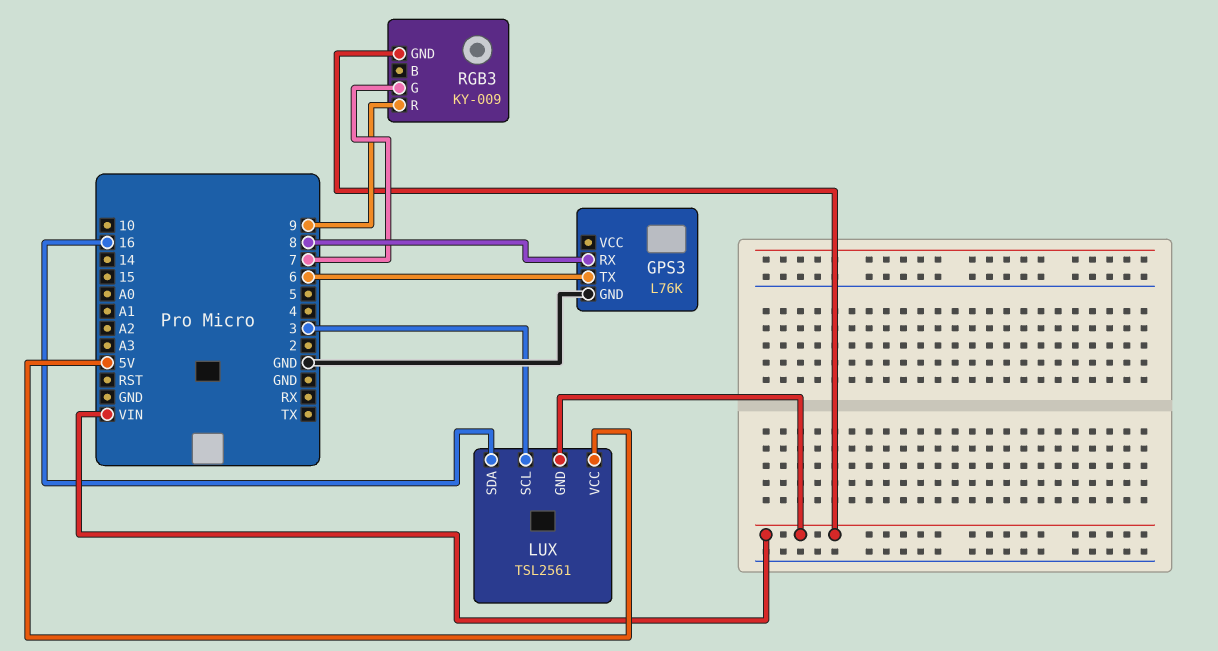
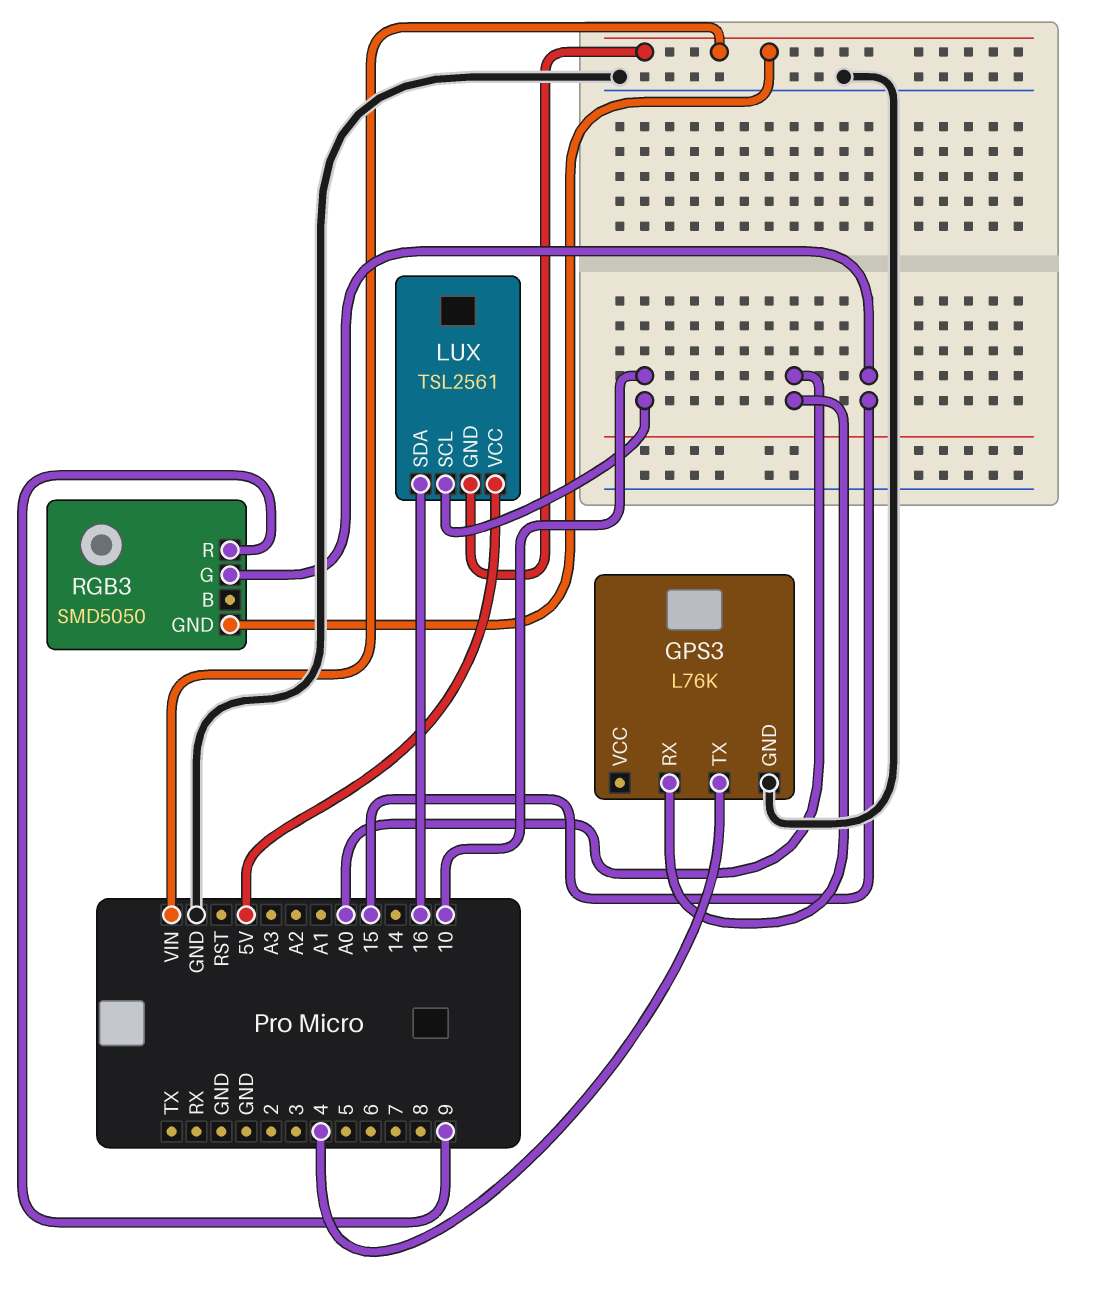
GPS3 pin RX: 8 -> A0
GPS3 pin TX: 6 -> 4
LUX pin SCL: 3 -> 10
RGB3: KY-009 -> SMD5050
RGB3 pin G: 7 -> 15

